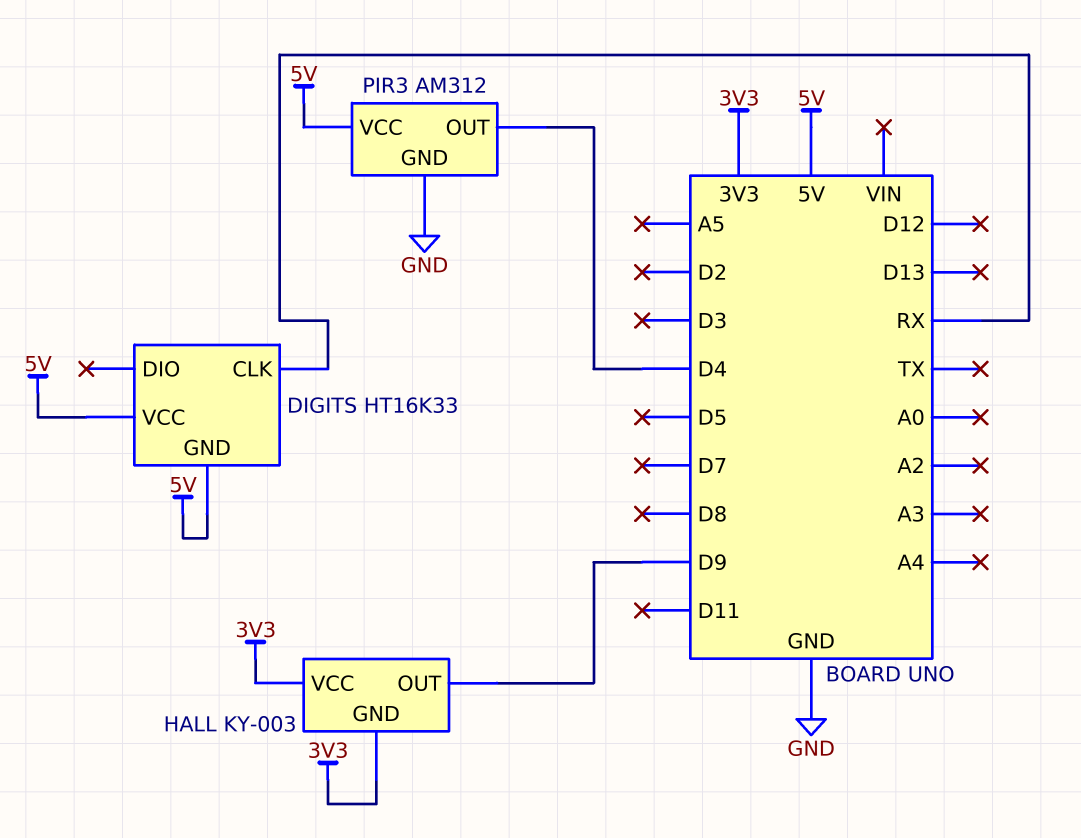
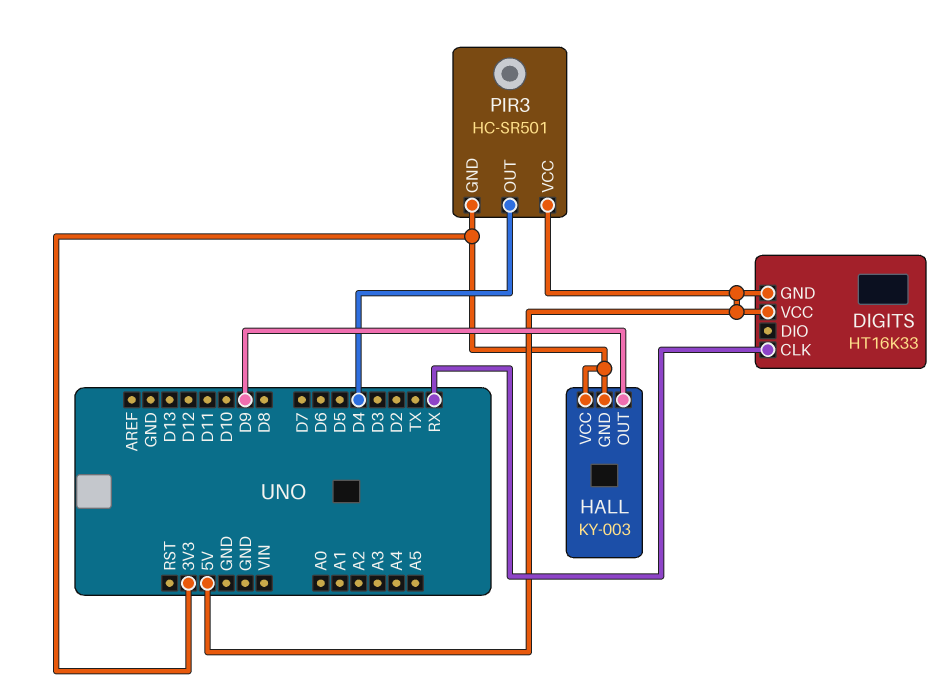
PIR3: AM312 -> HC-SR501
PIR3 pin GND: GND -> 3V3

